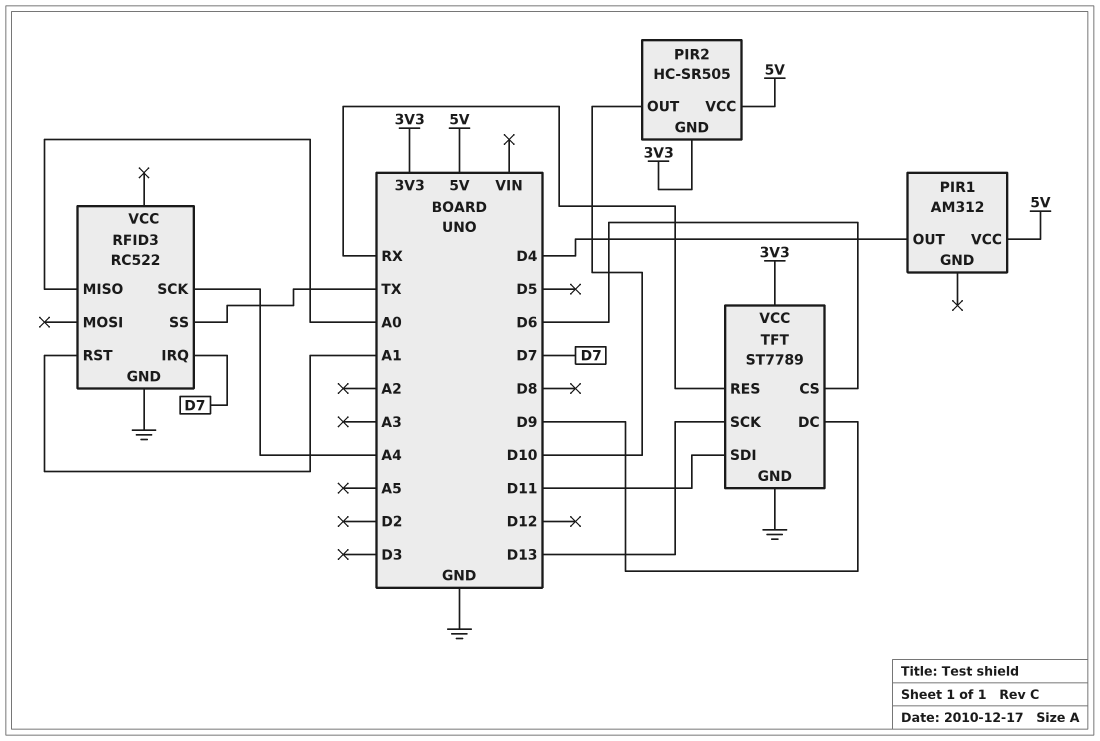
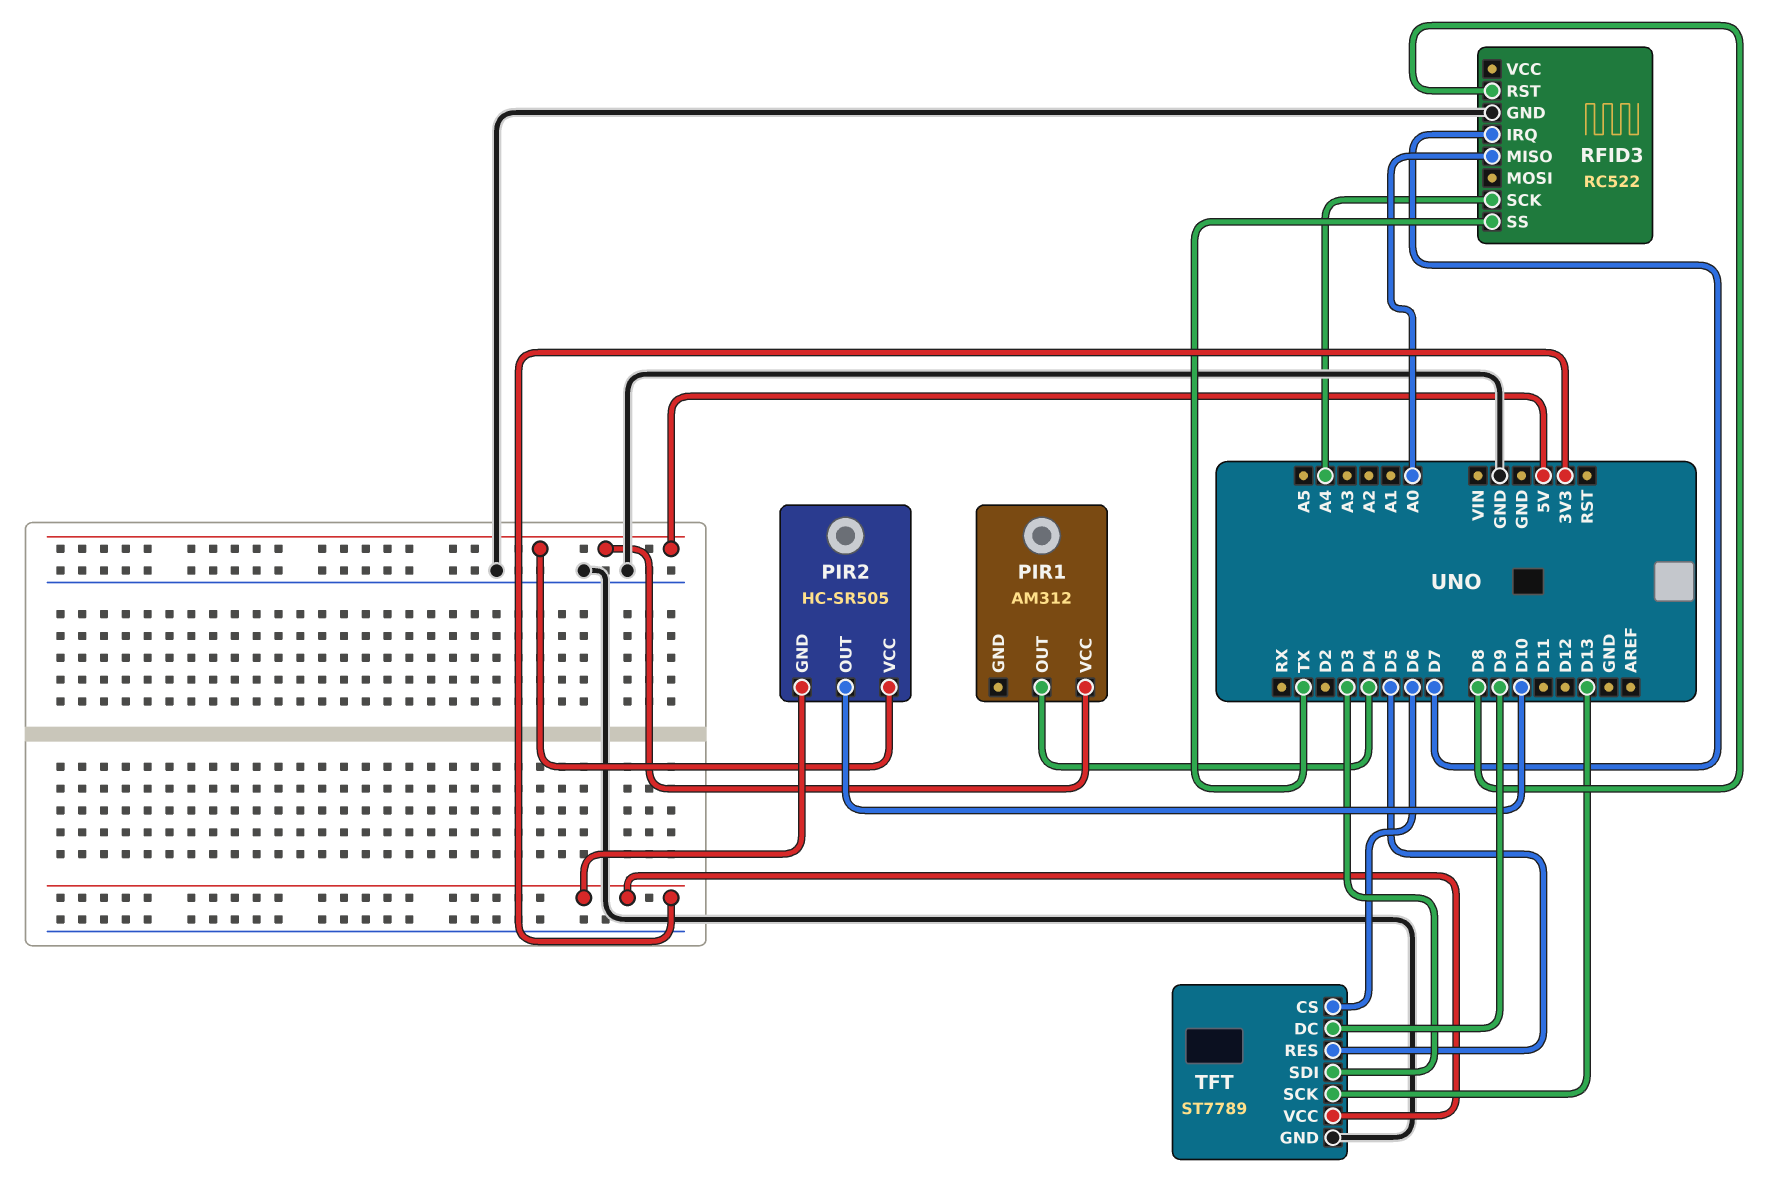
RFID3 pin RST: A1 -> D8
TFT pin RES: RX -> D5
TFT pin SDI: D11 -> D3

